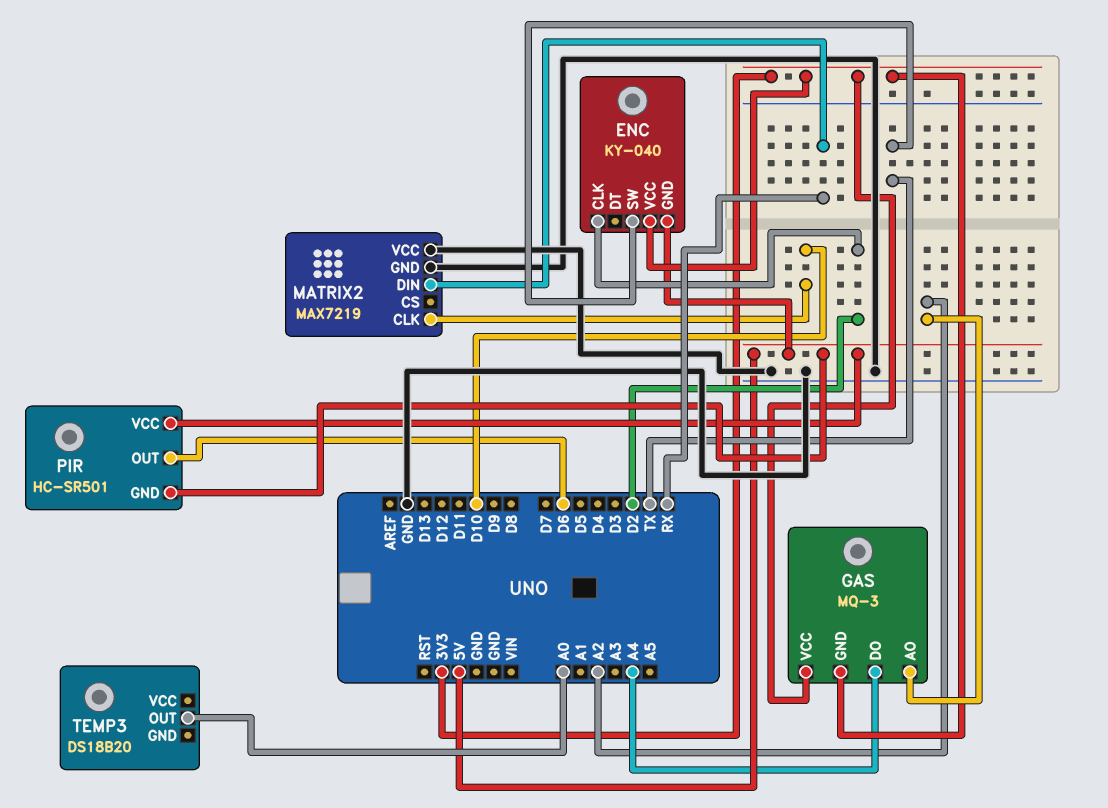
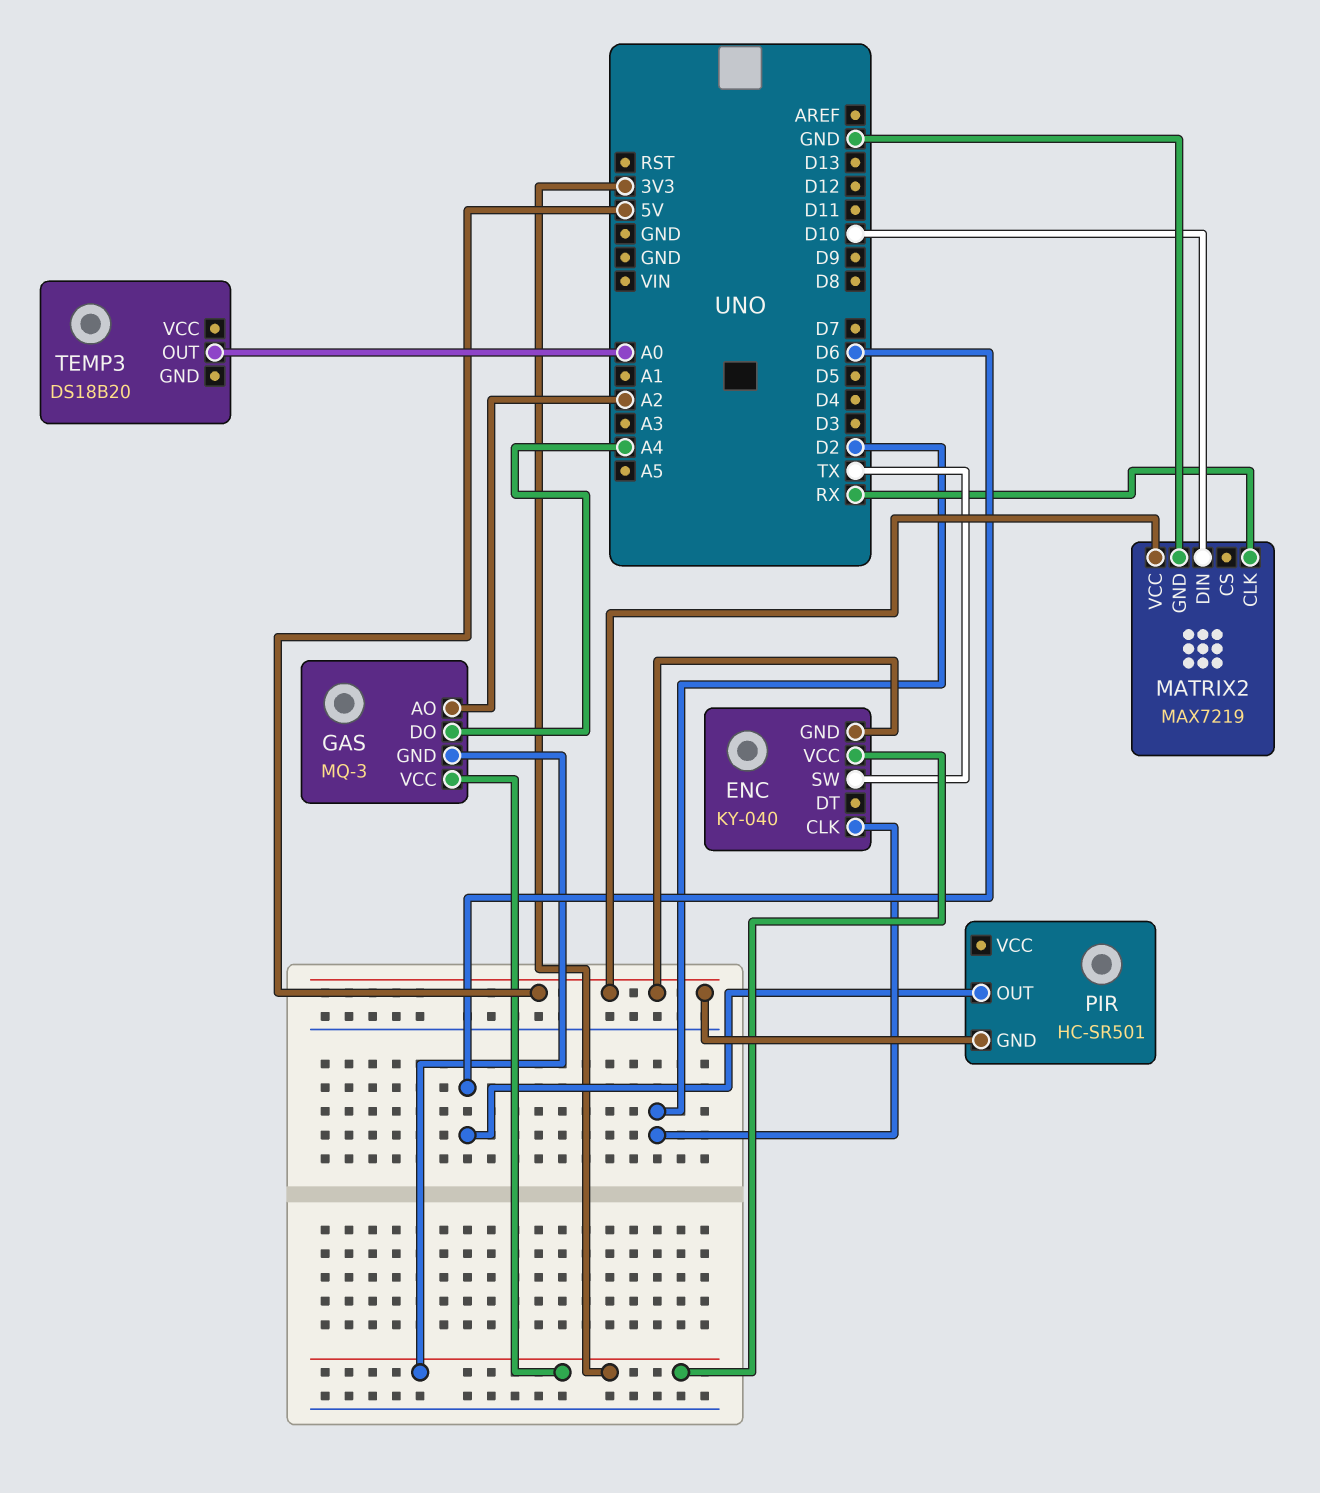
MATRIX2 pin CLK: D10 -> RX
MATRIX2 pin DIN: RX -> D10
MATRIX2 pin VCC: GND -> 5V
PIR pin VCC: 5V -> none

